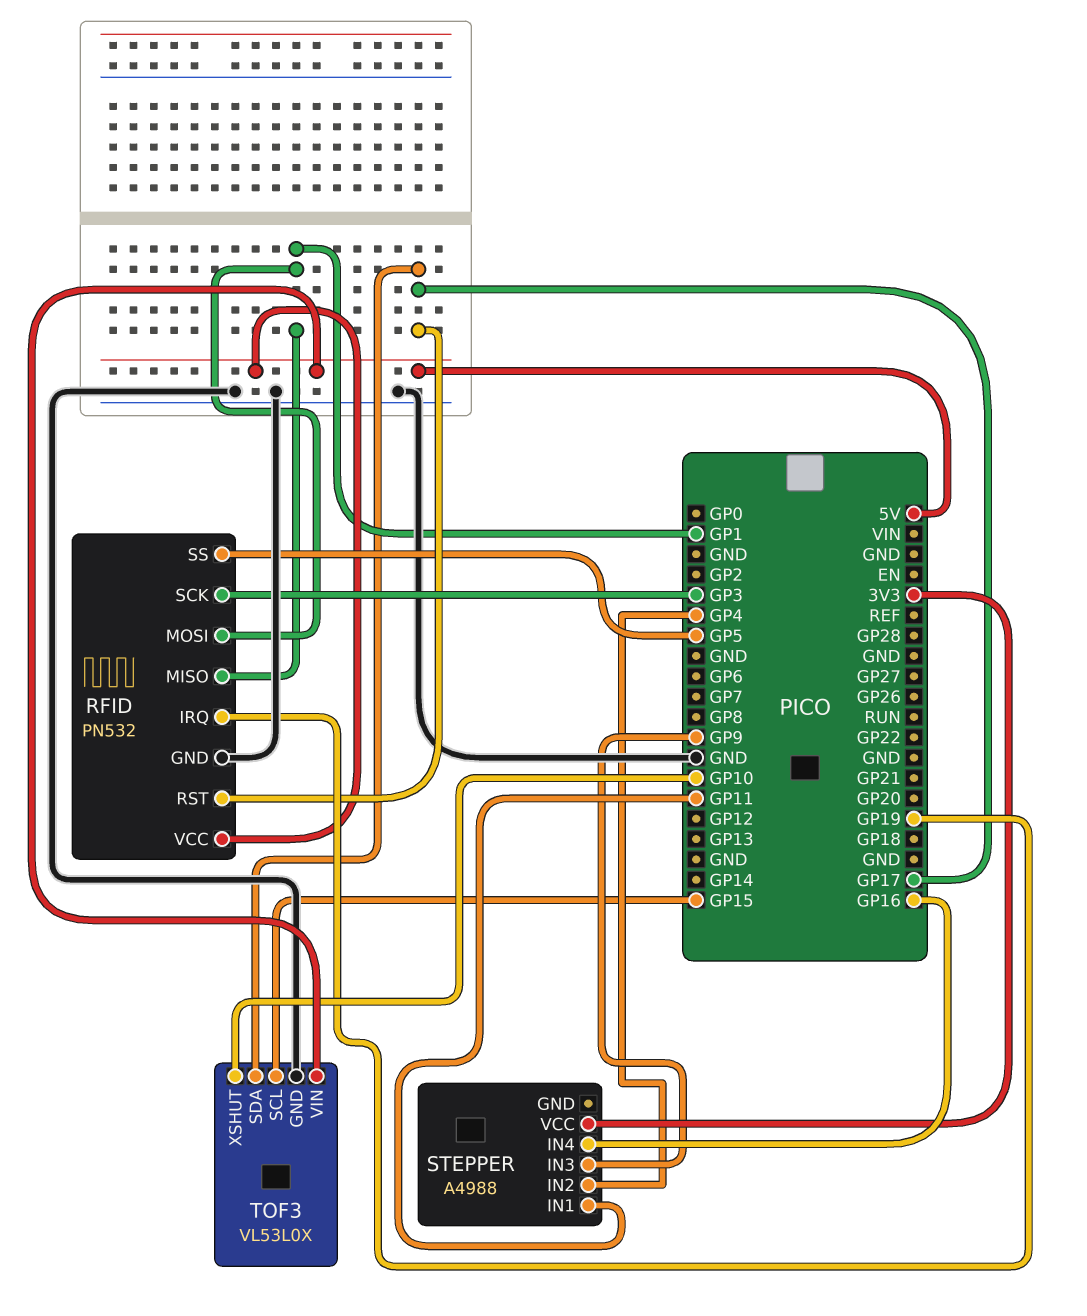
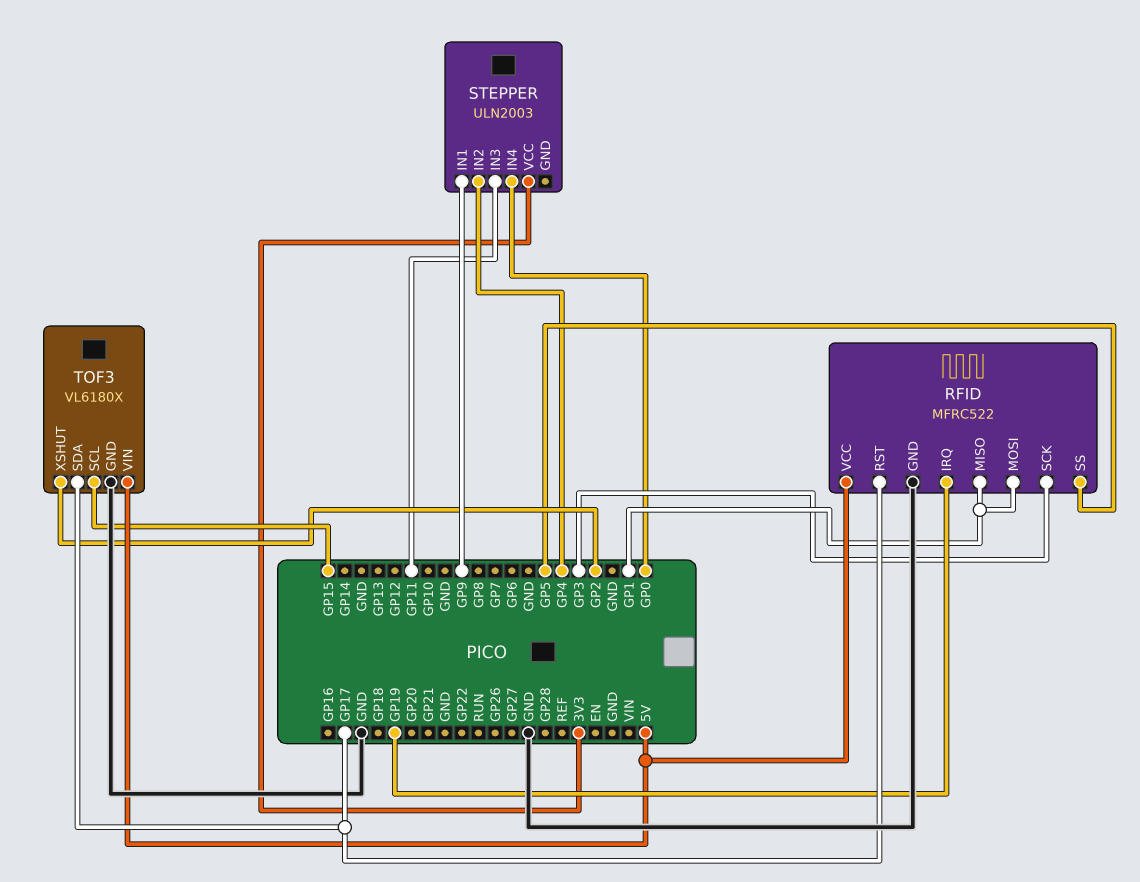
RFID: PN532 -> MFRC522
STEPPER: A4988 -> ULN2003
STEPPER pin IN1: GP11 -> GP9
STEPPER pin IN3: GP9 -> GP11
STEPPER pin IN4: GP16 -> GP0
TOF3: VL53L0X -> VL6180X
TOF3 pin XSHUT: GP10 -> GP2

